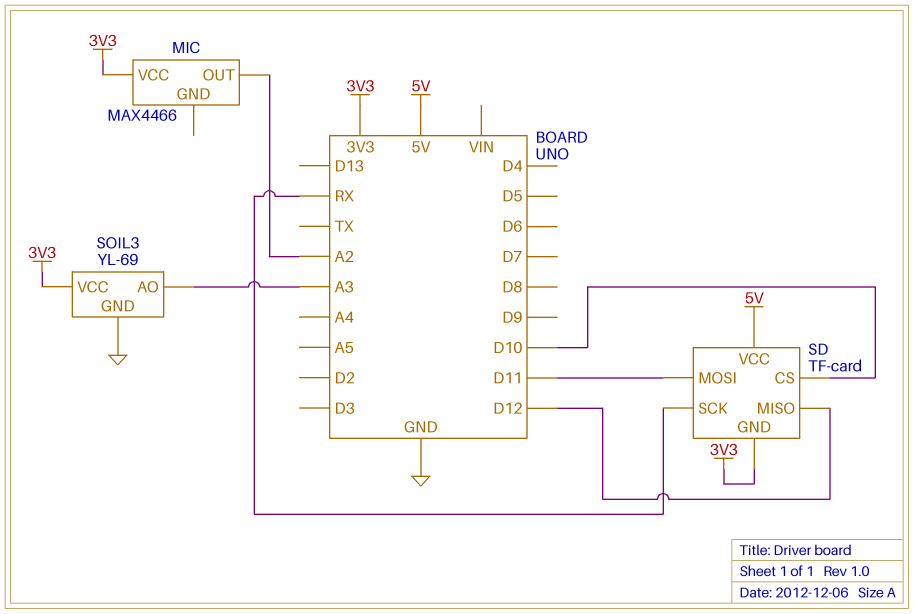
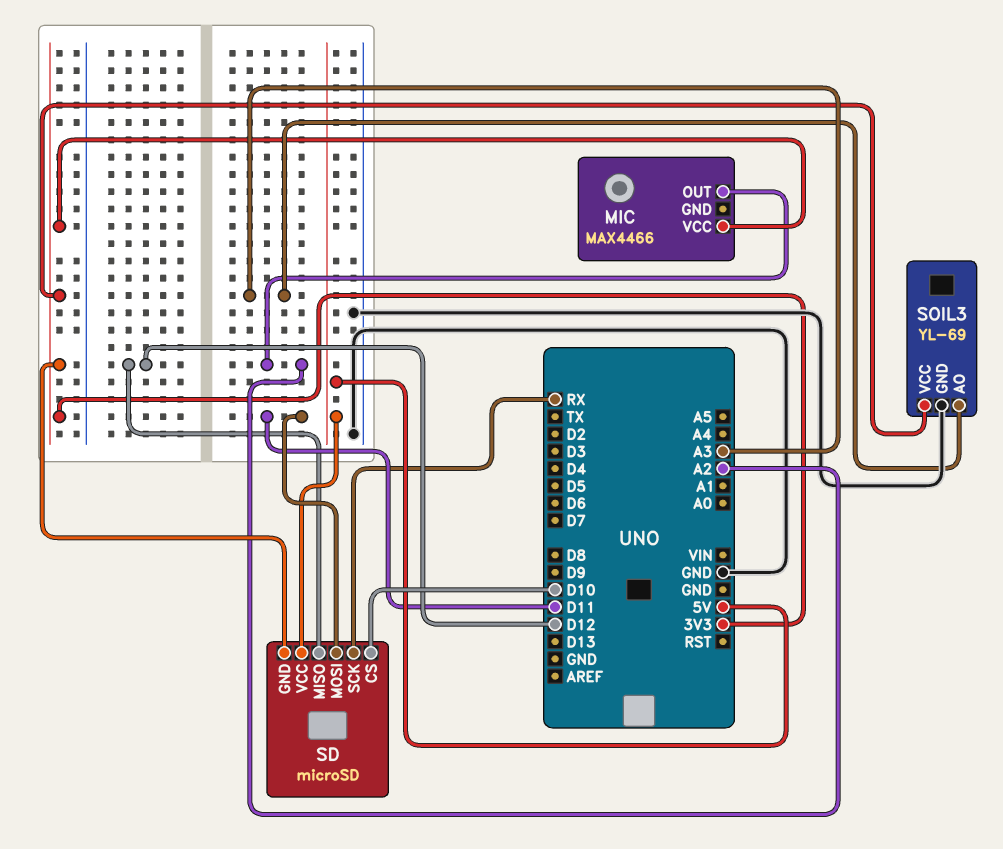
SD: TF-card -> microSD

